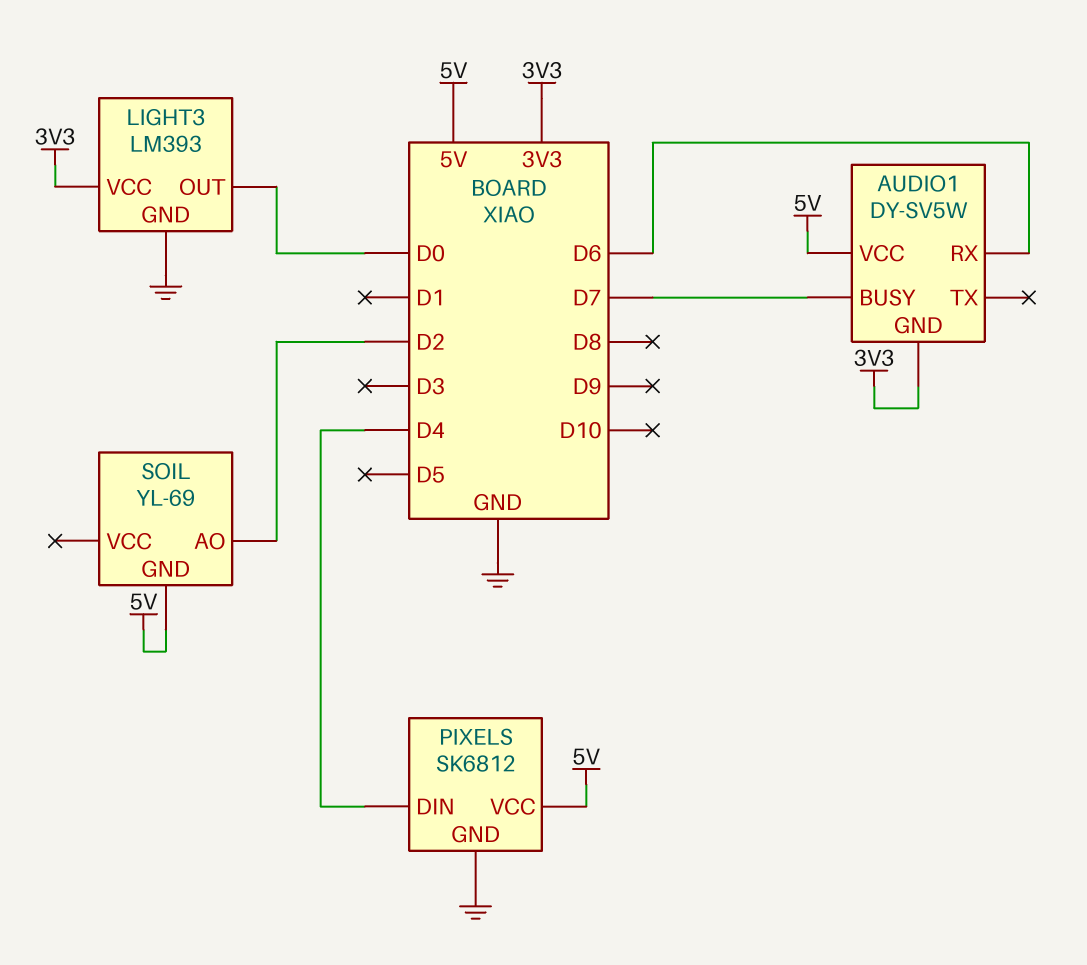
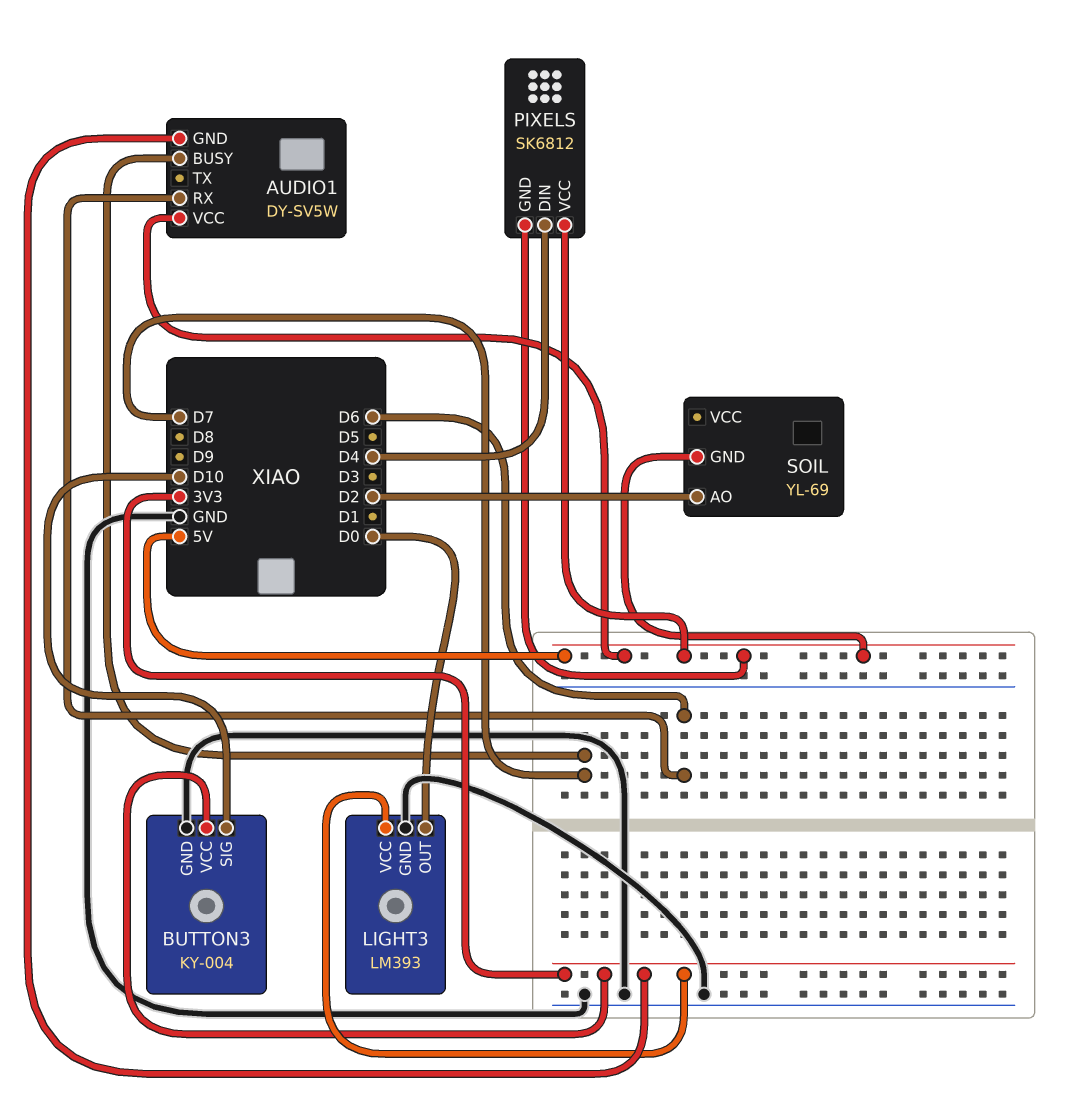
BUTTON3: none -> KY-004
BUTTON3 pin GND: none -> GND
BUTTON3 pin SIG: none -> D10
BUTTON3 pin VCC: none -> 3V3
PIXELS pin GND: GND -> 5V

